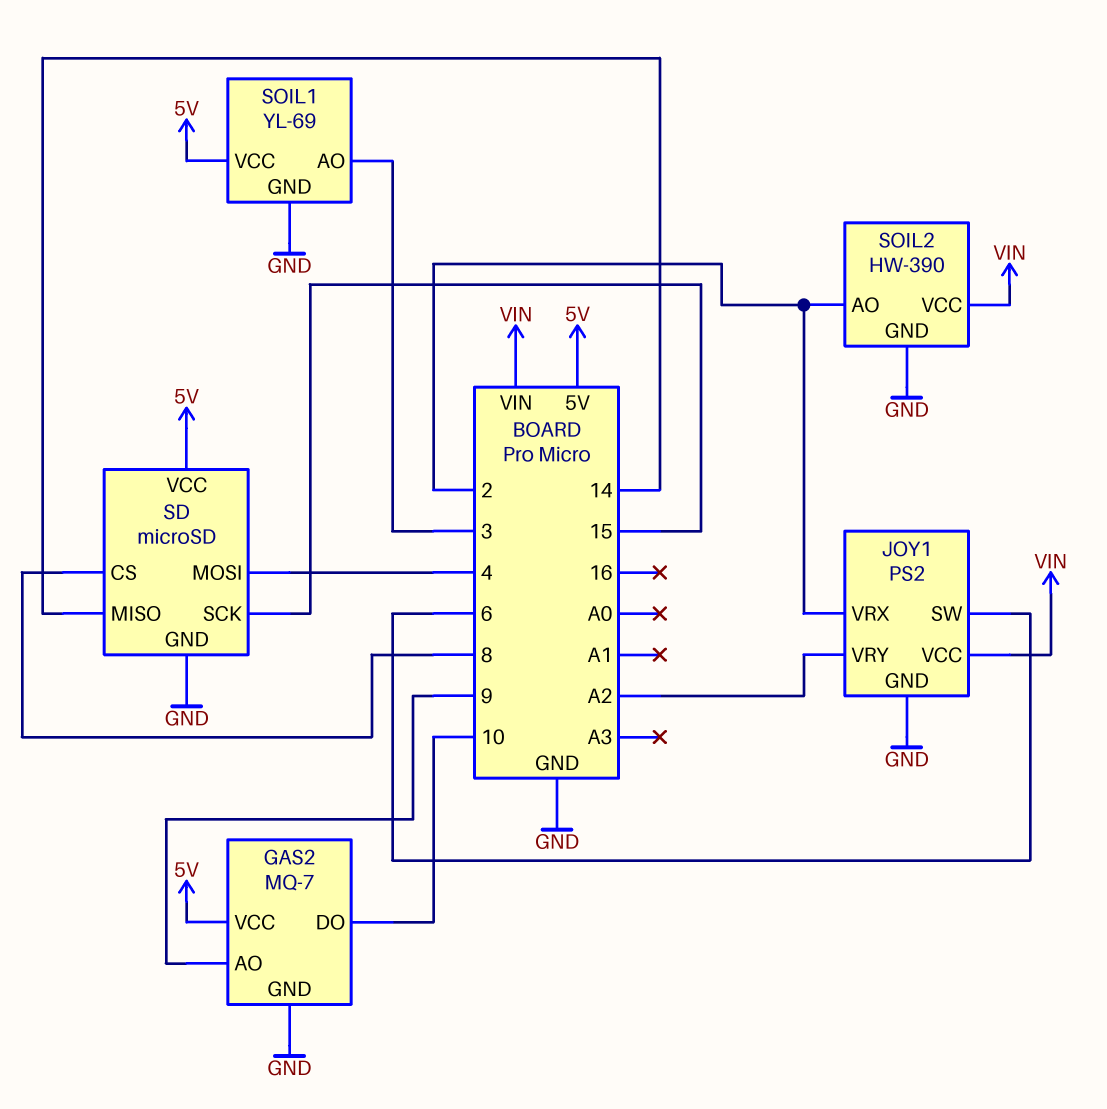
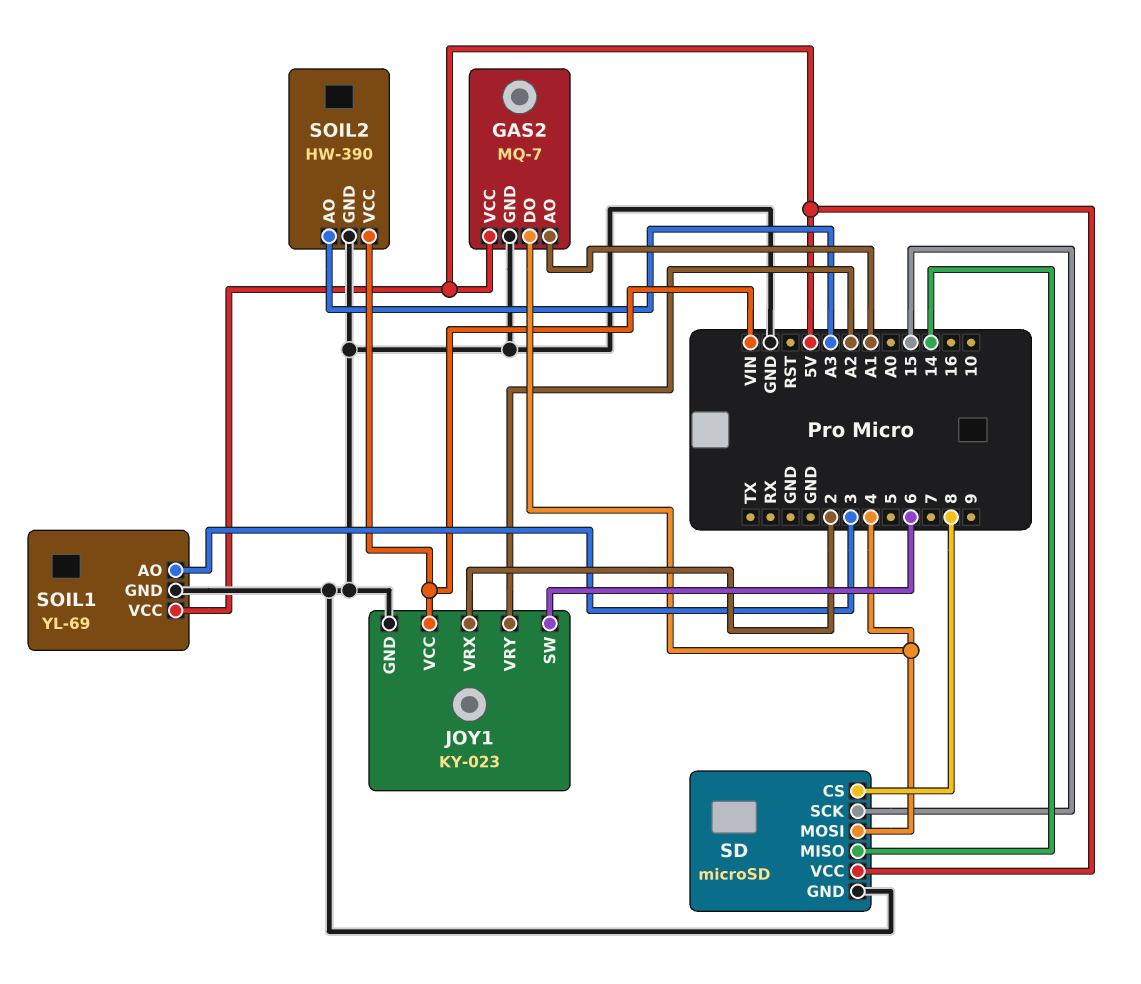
GAS2 pin AO: 9 -> A1
GAS2 pin DO: 10 -> 4
JOY1: PS2 -> KY-023
SOIL2 pin AO: 2 -> A3

